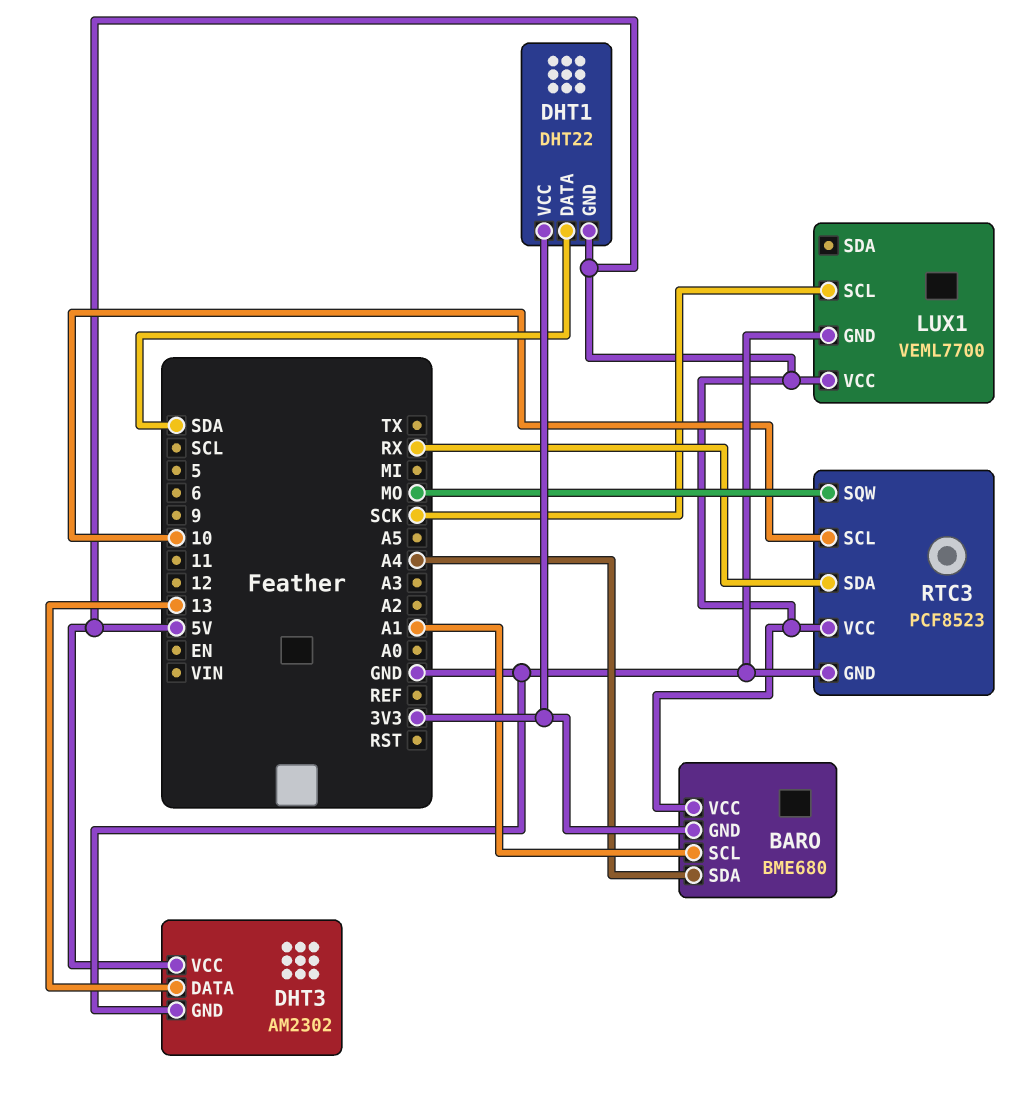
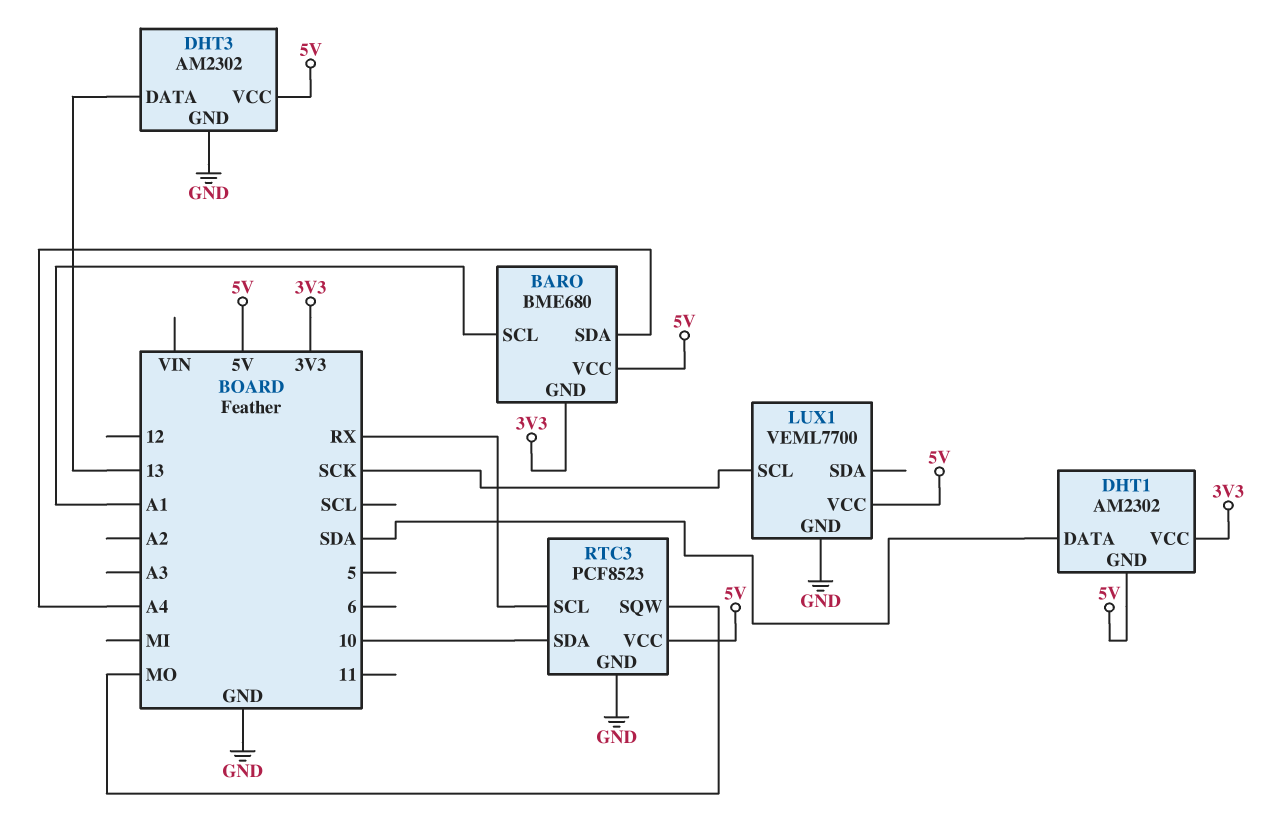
DHT1: DHT22 -> AM2302
RTC3 pin SCL: 10 -> RX
RTC3 pin SDA: RX -> 10

